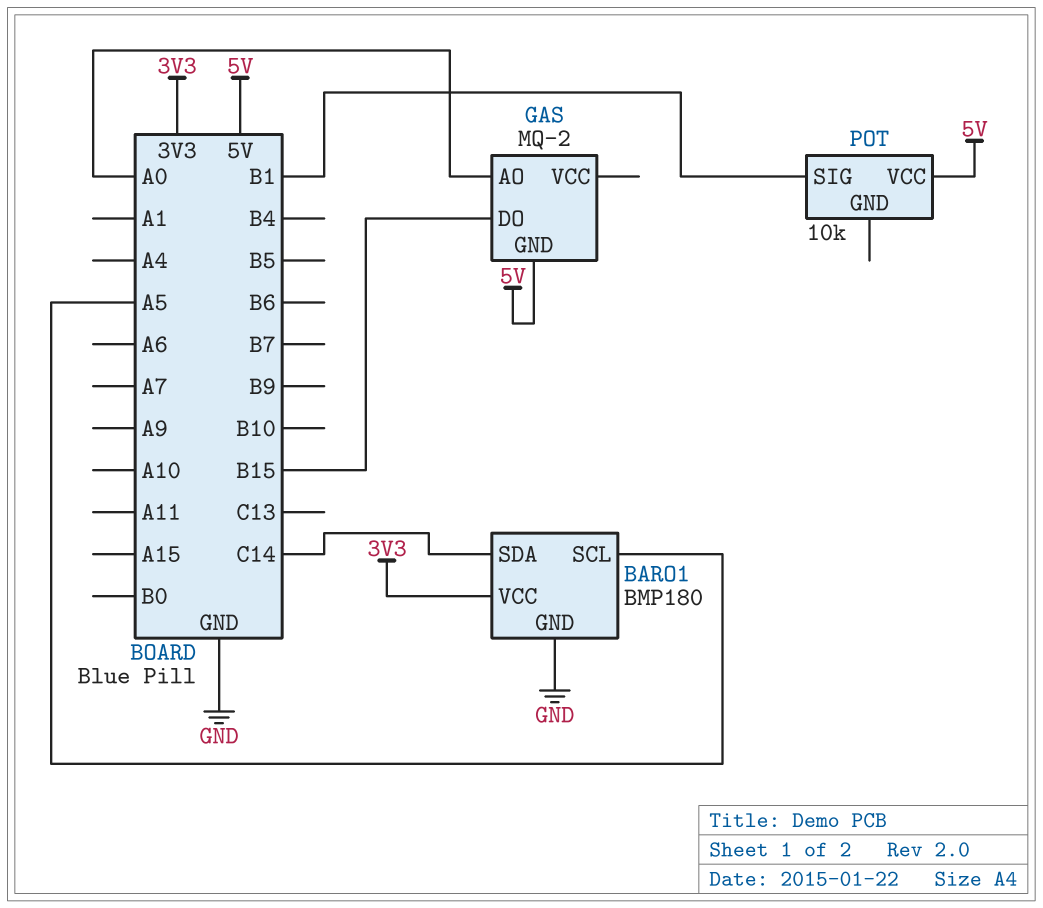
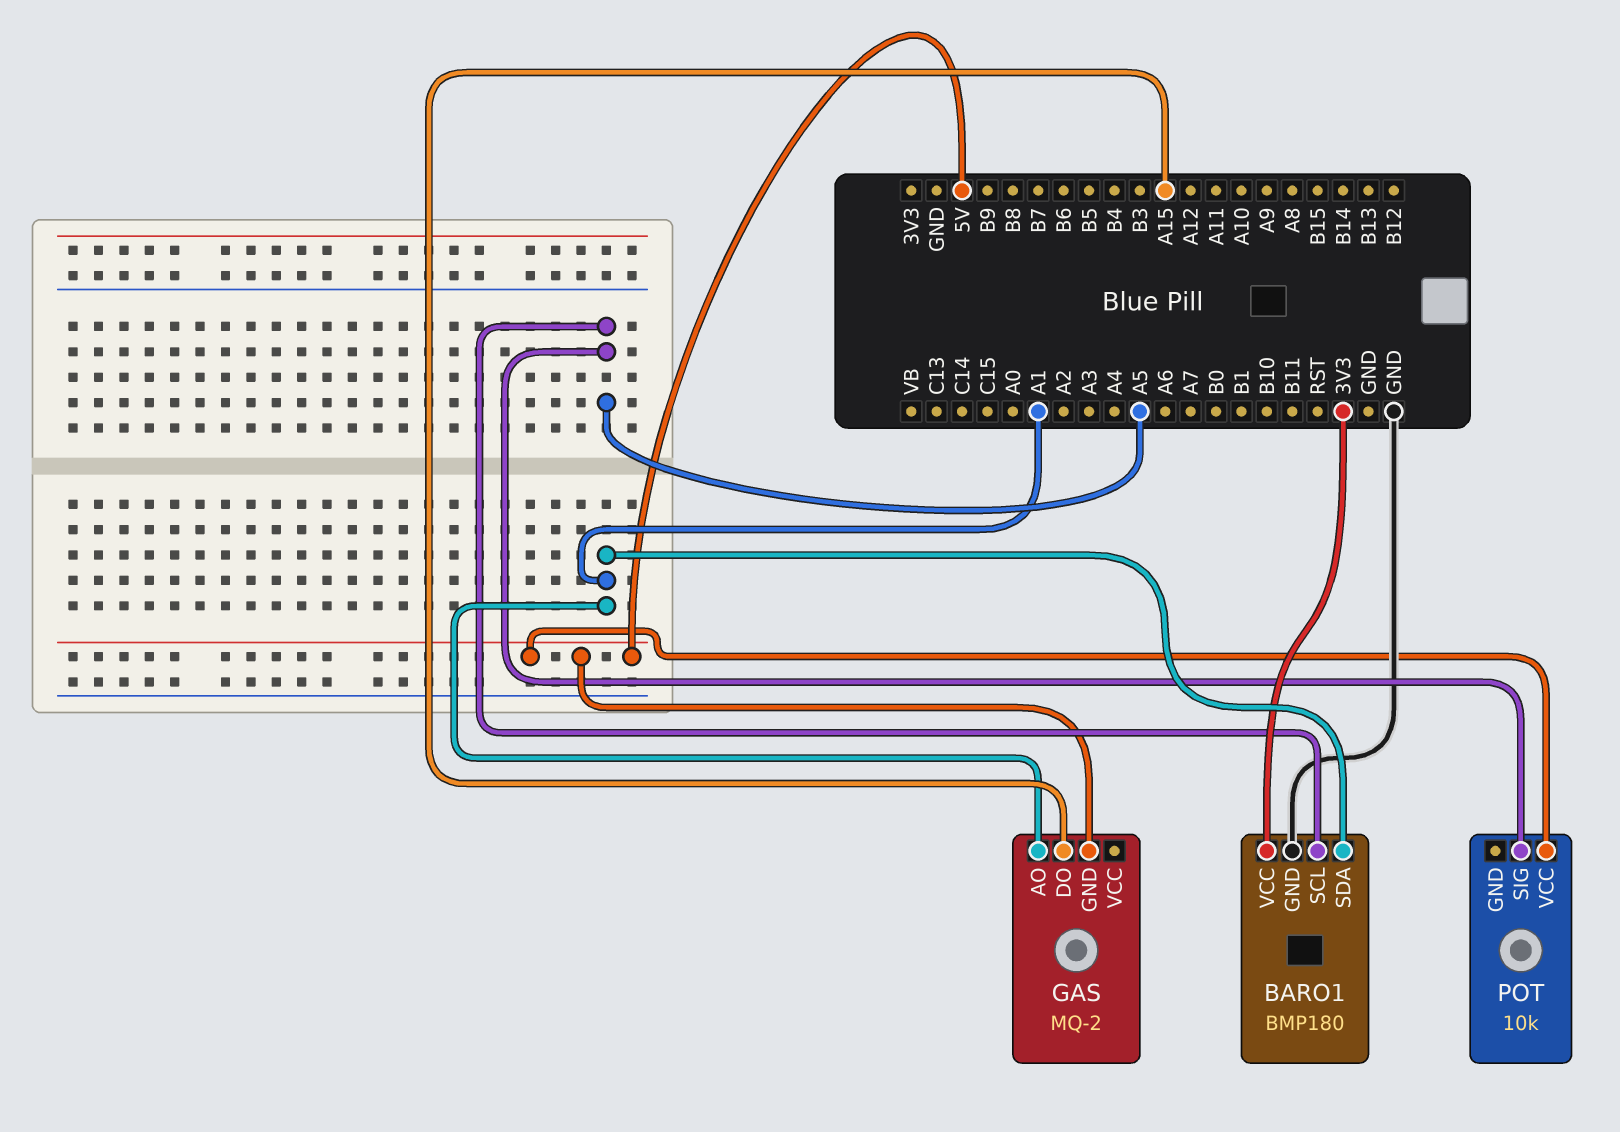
BARO1 pin SDA: C14 -> A1
GAS pin AO: A0 -> A1
GAS pin DO: B15 -> A15
POT pin SIG: B1 -> A5

